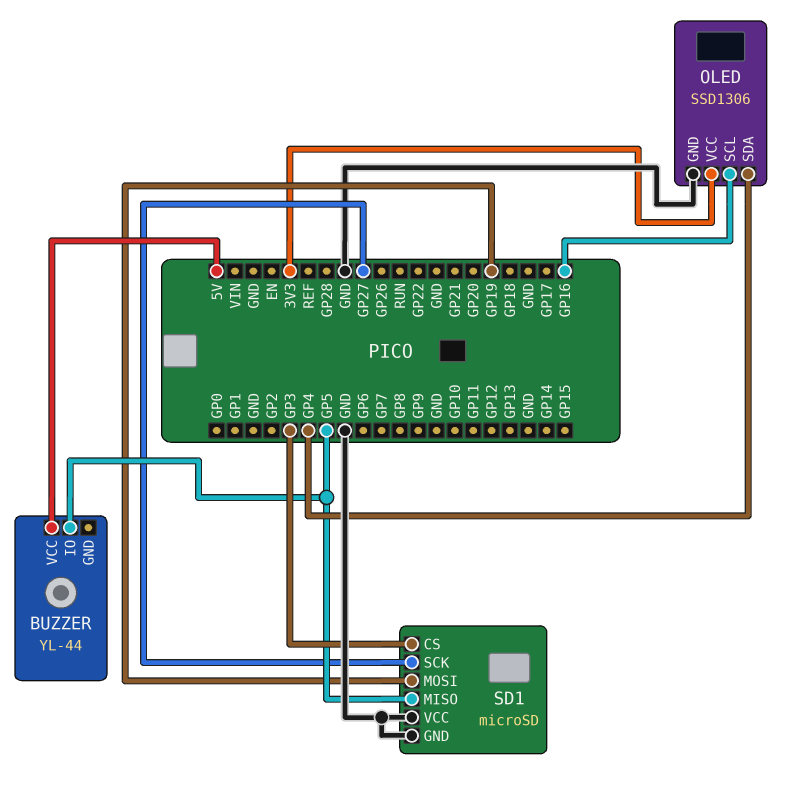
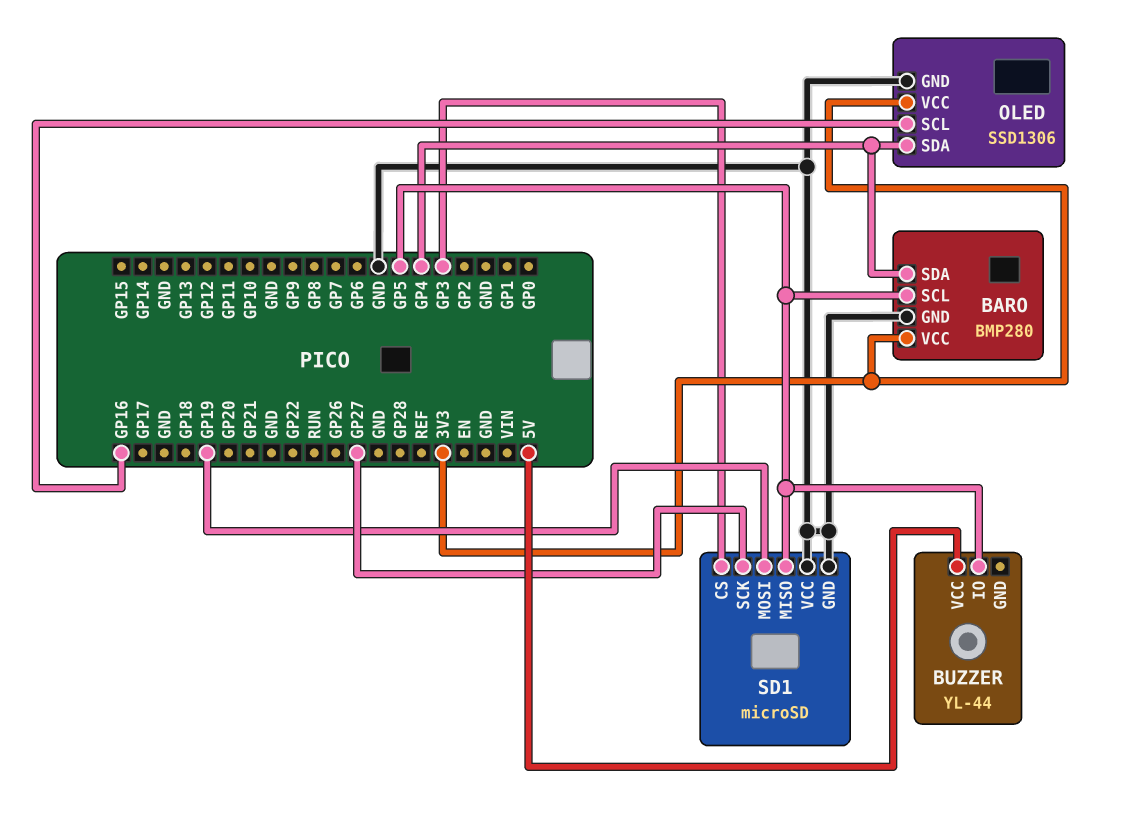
BARO: none -> BMP280
BARO pin GND: none -> GND
BARO pin SCL: none -> GP5
BARO pin SDA: none -> GP4
BARO pin VCC: none -> 3V3

